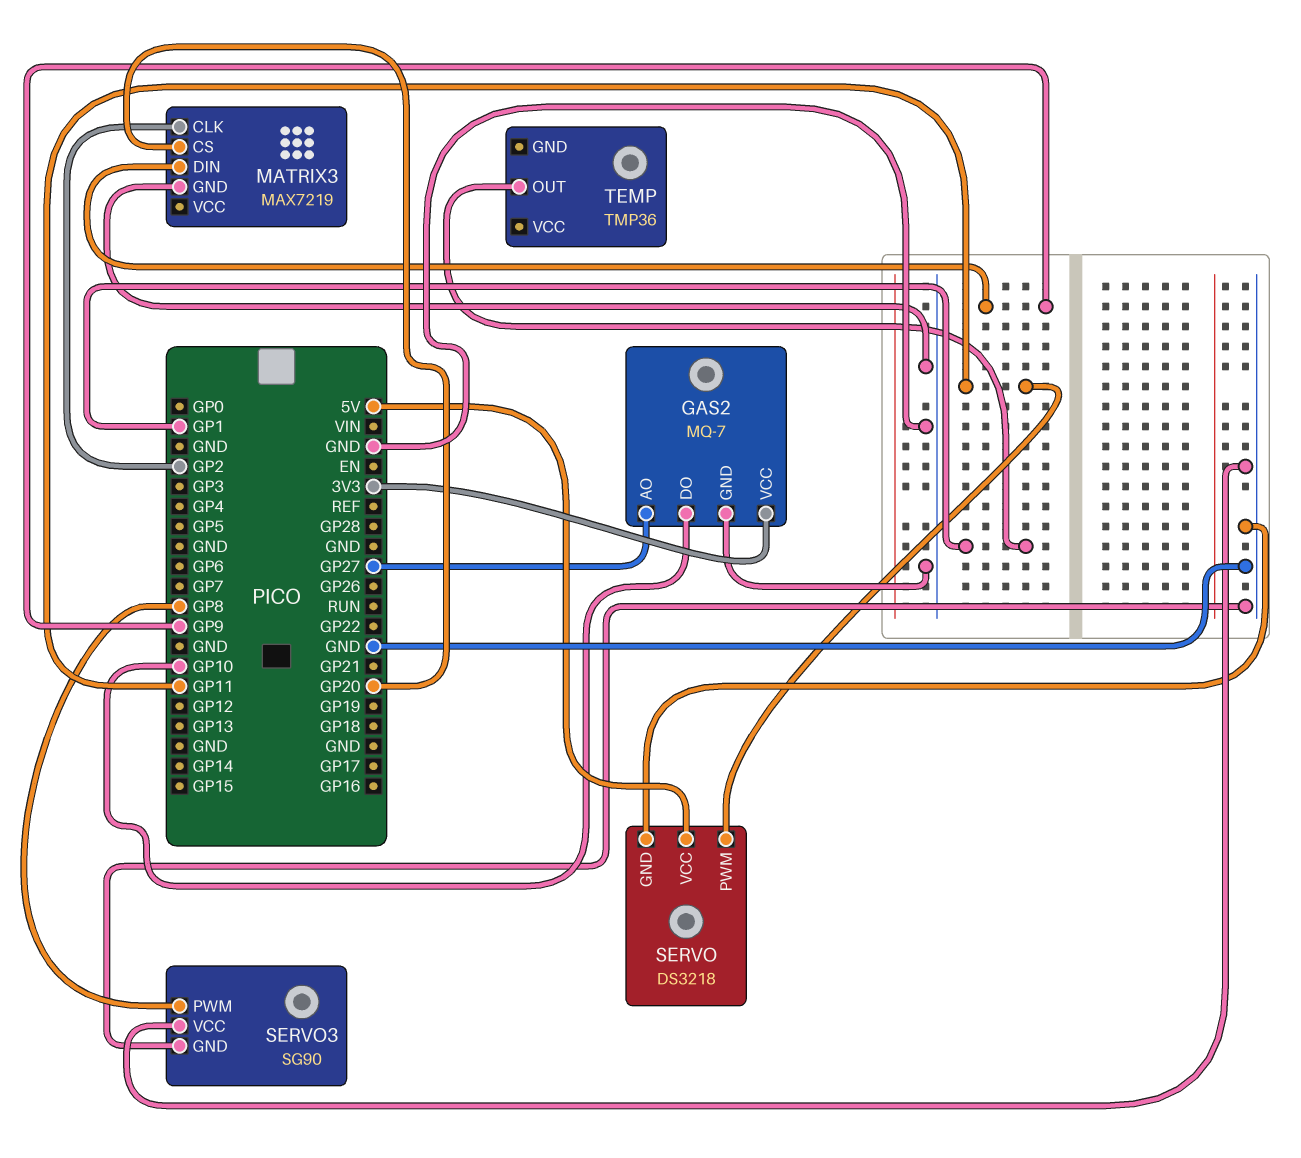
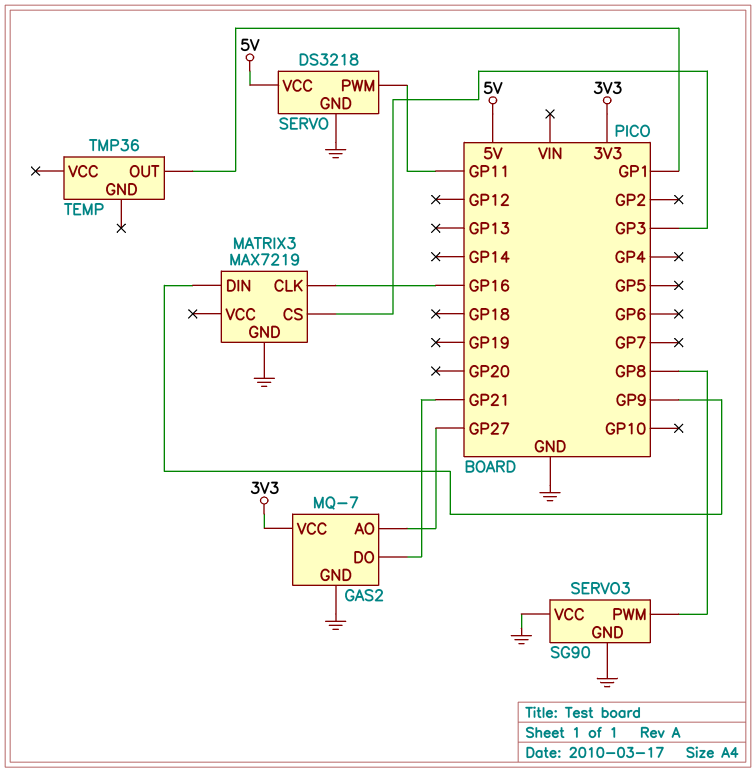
GAS2 pin DO: GP10 -> GP21
MATRIX3 pin CLK: GP2 -> GP16
MATRIX3 pin CS: GP20 -> GP3

